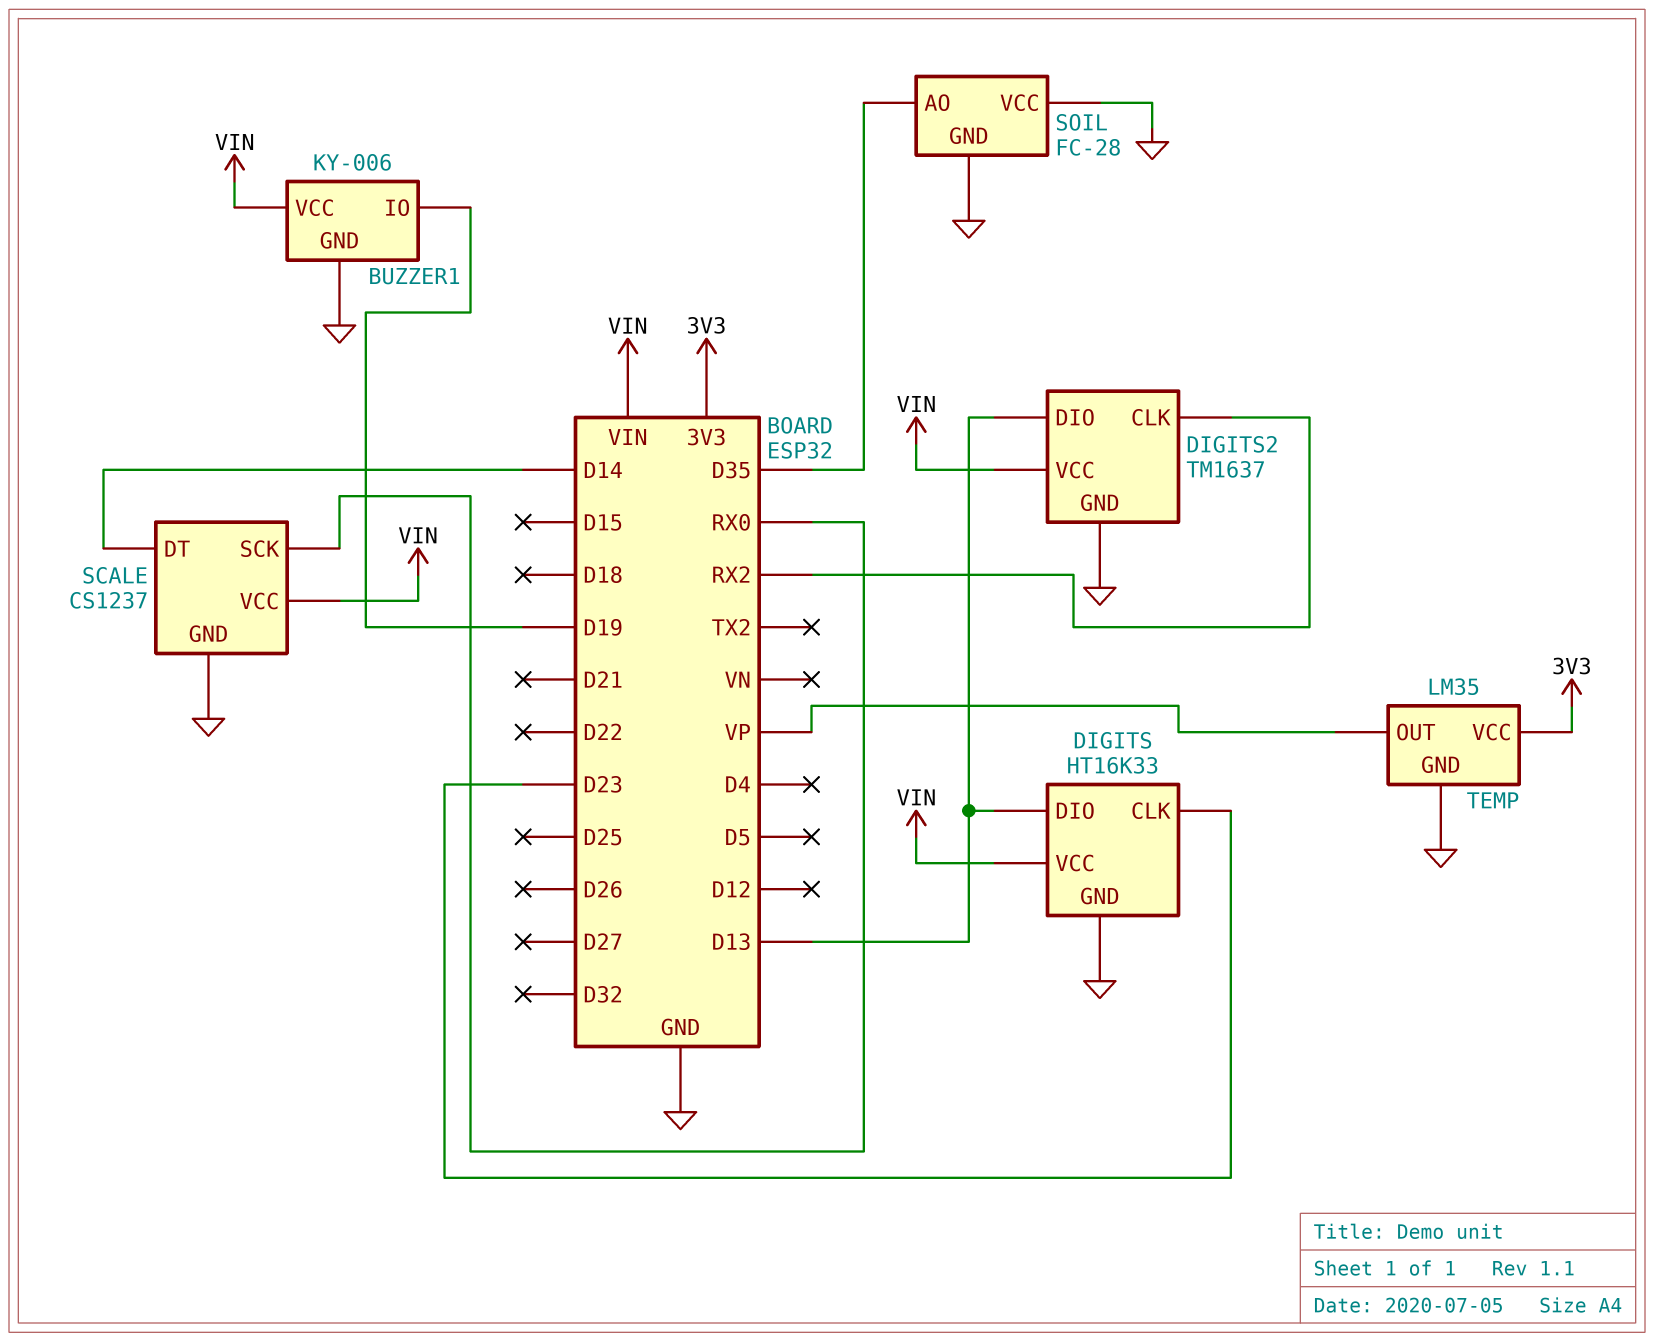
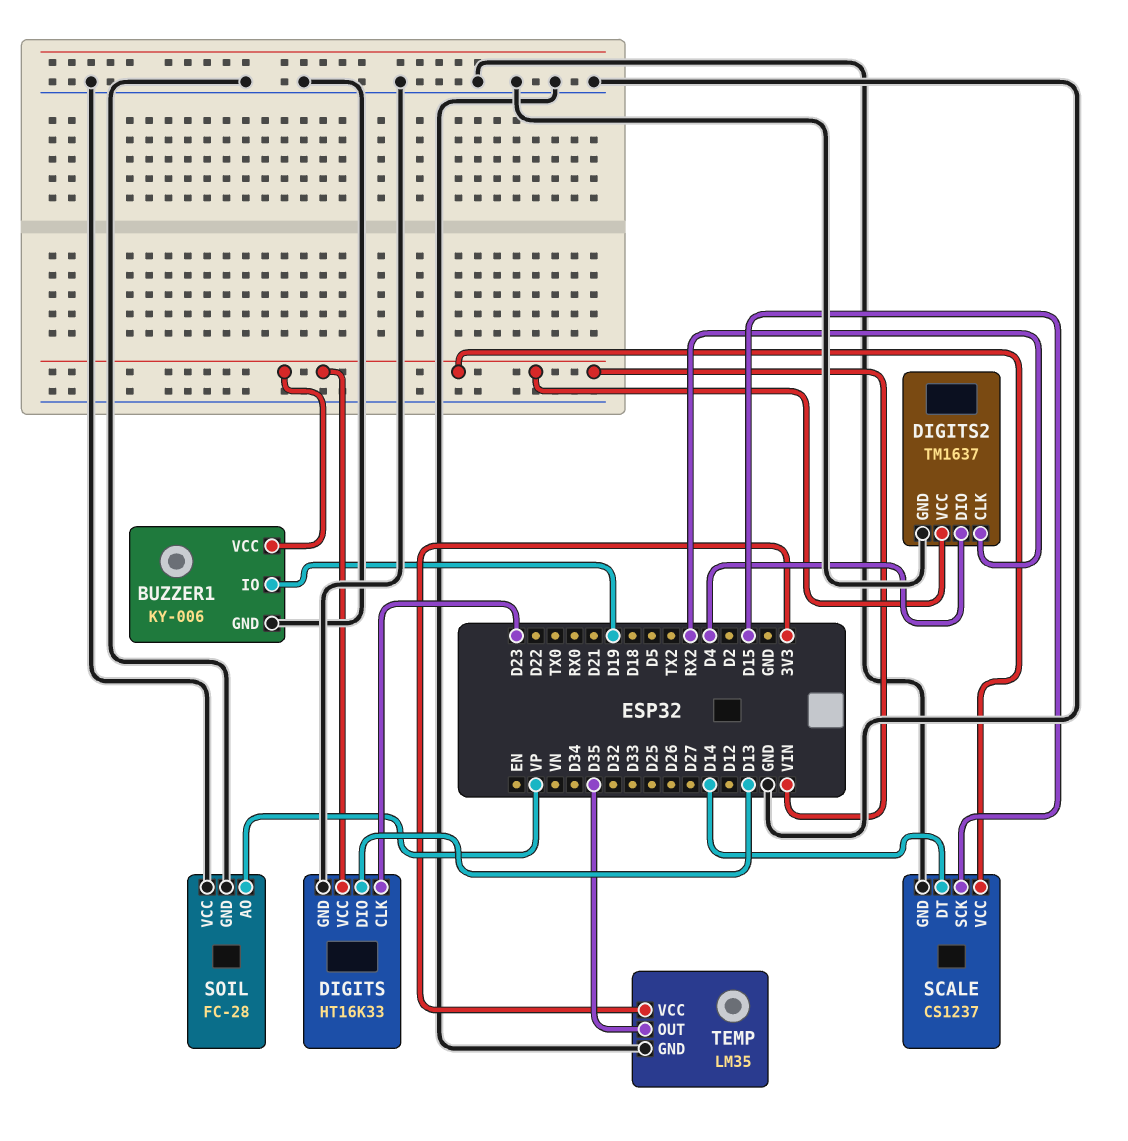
DIGITS2 pin DIO: D13 -> D4
SCALE pin SCK: RX0 -> D15
SOIL pin AO: D35 -> VP
TEMP pin OUT: VP -> D35

